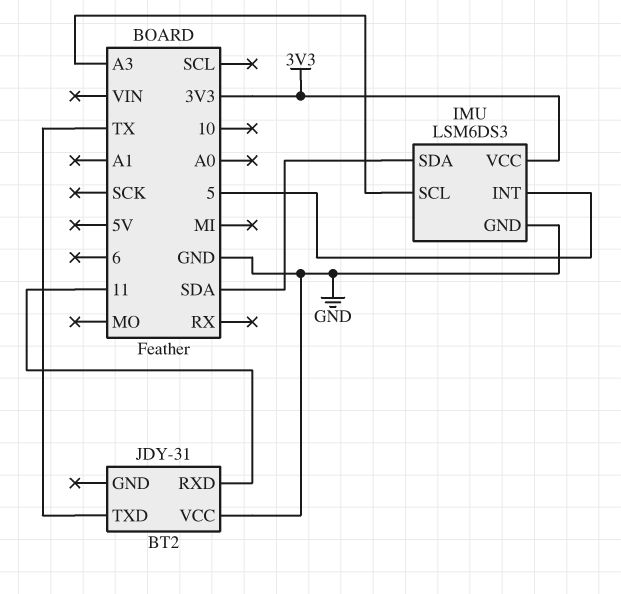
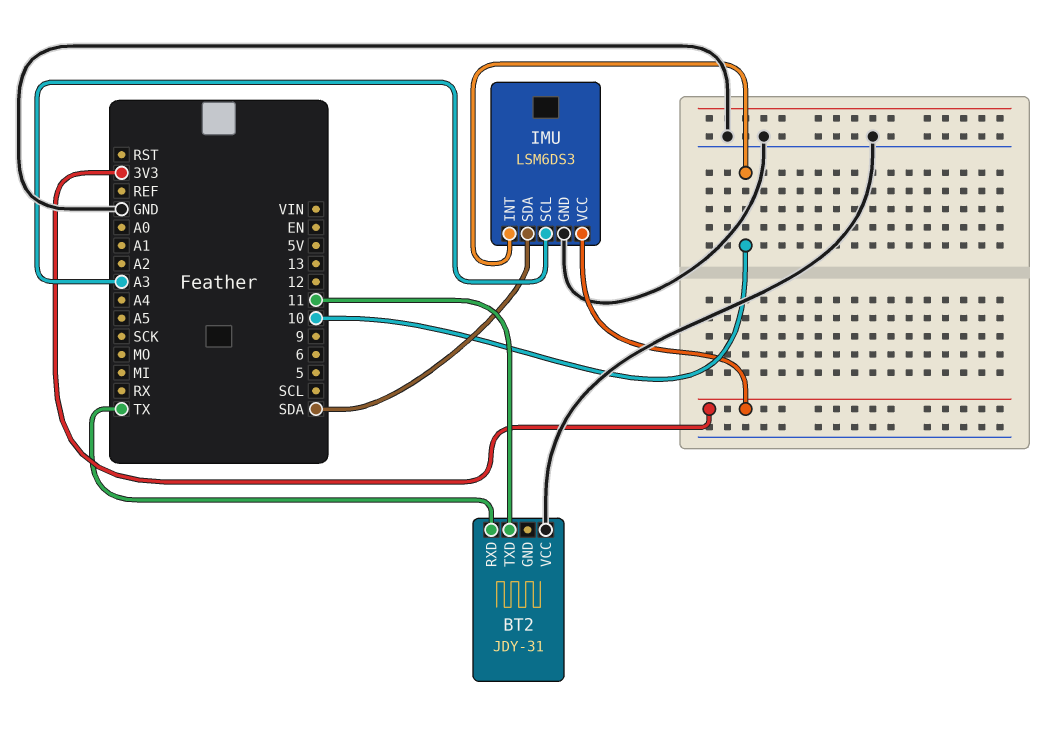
BT2 pin RXD: 11 -> TX
BT2 pin TXD: TX -> 11
IMU pin INT: 5 -> 10

